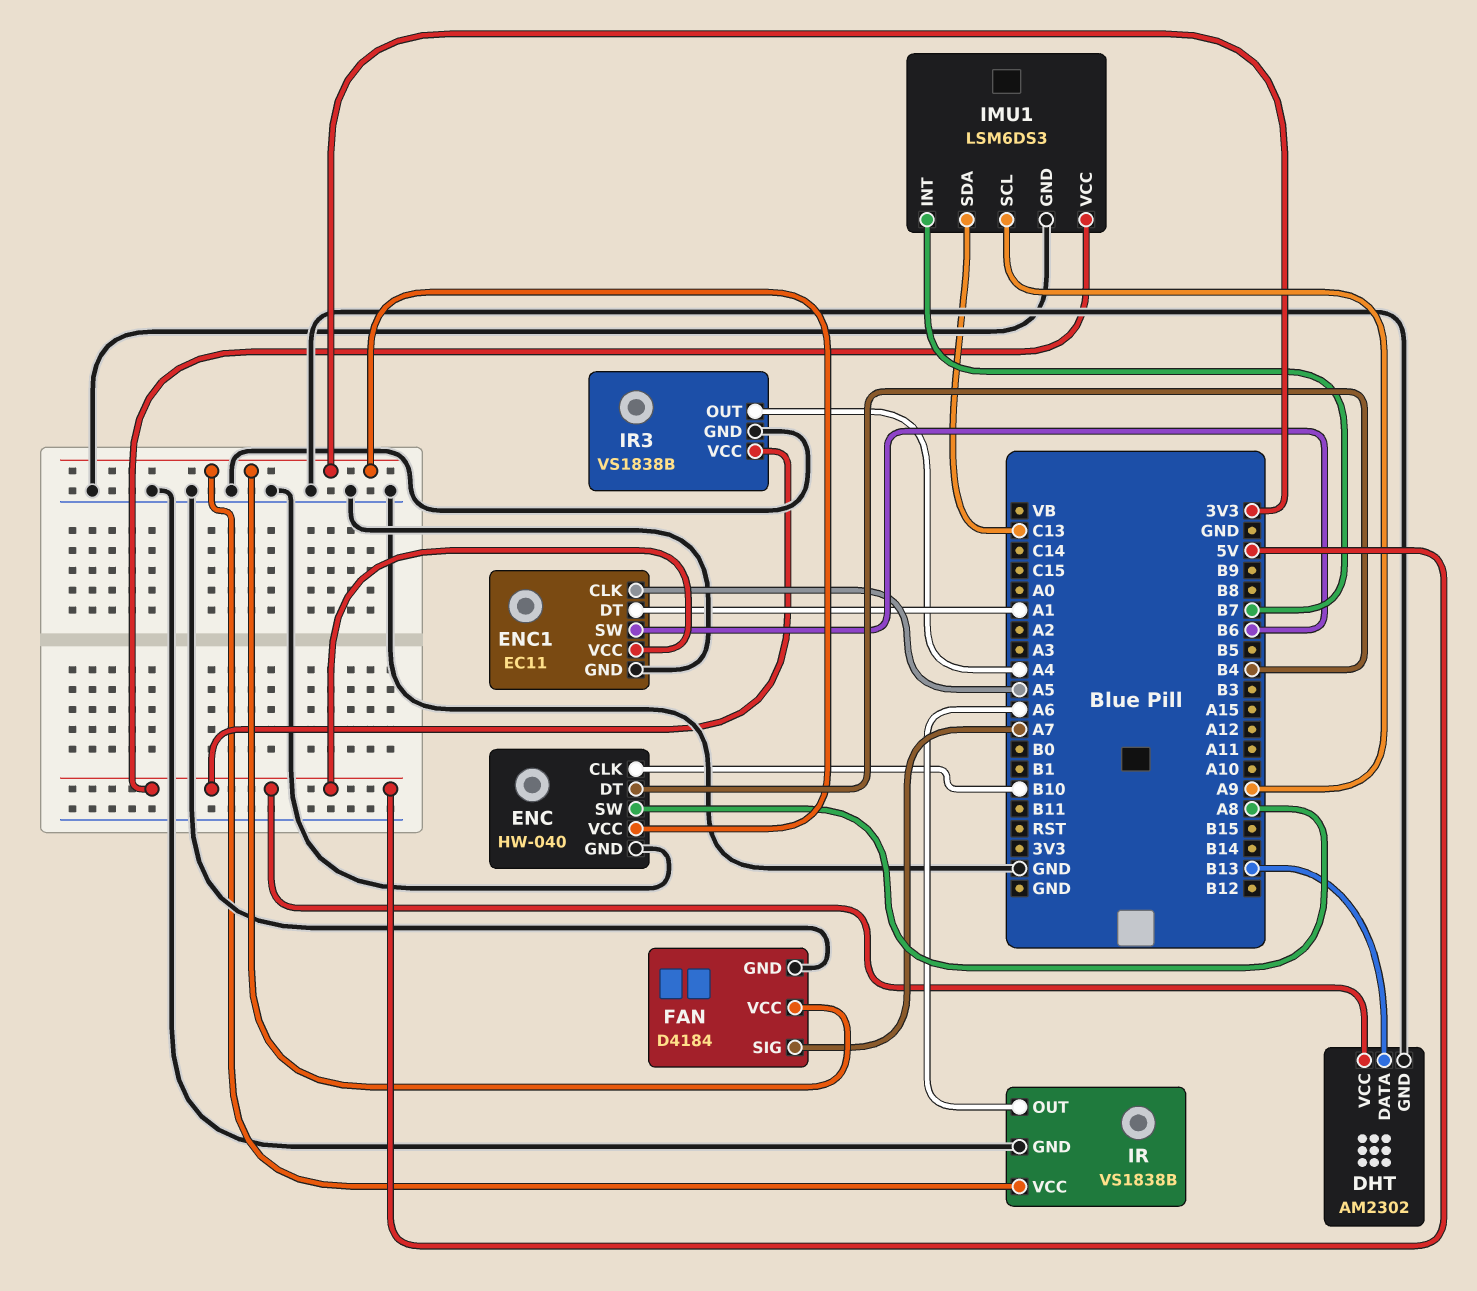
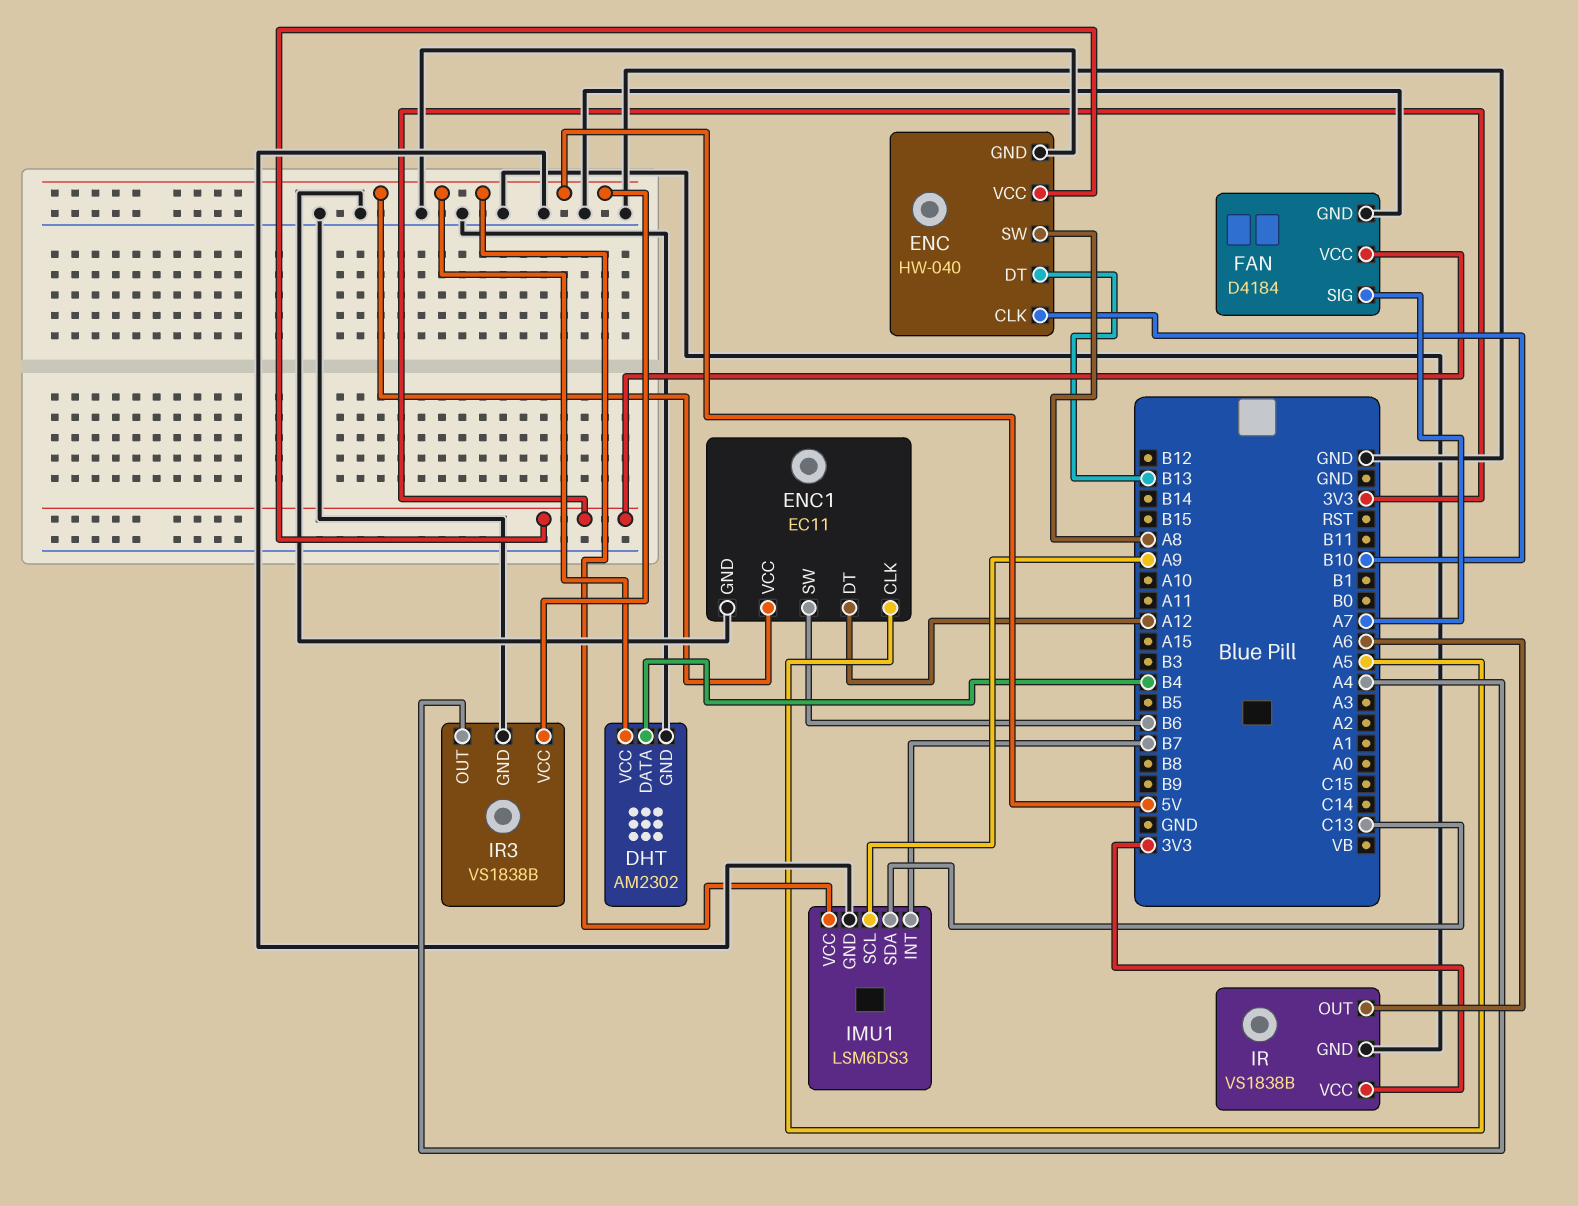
DHT pin DATA: B13 -> B4
ENC pin DT: B4 -> B13
ENC1 pin DT: A1 -> A12

